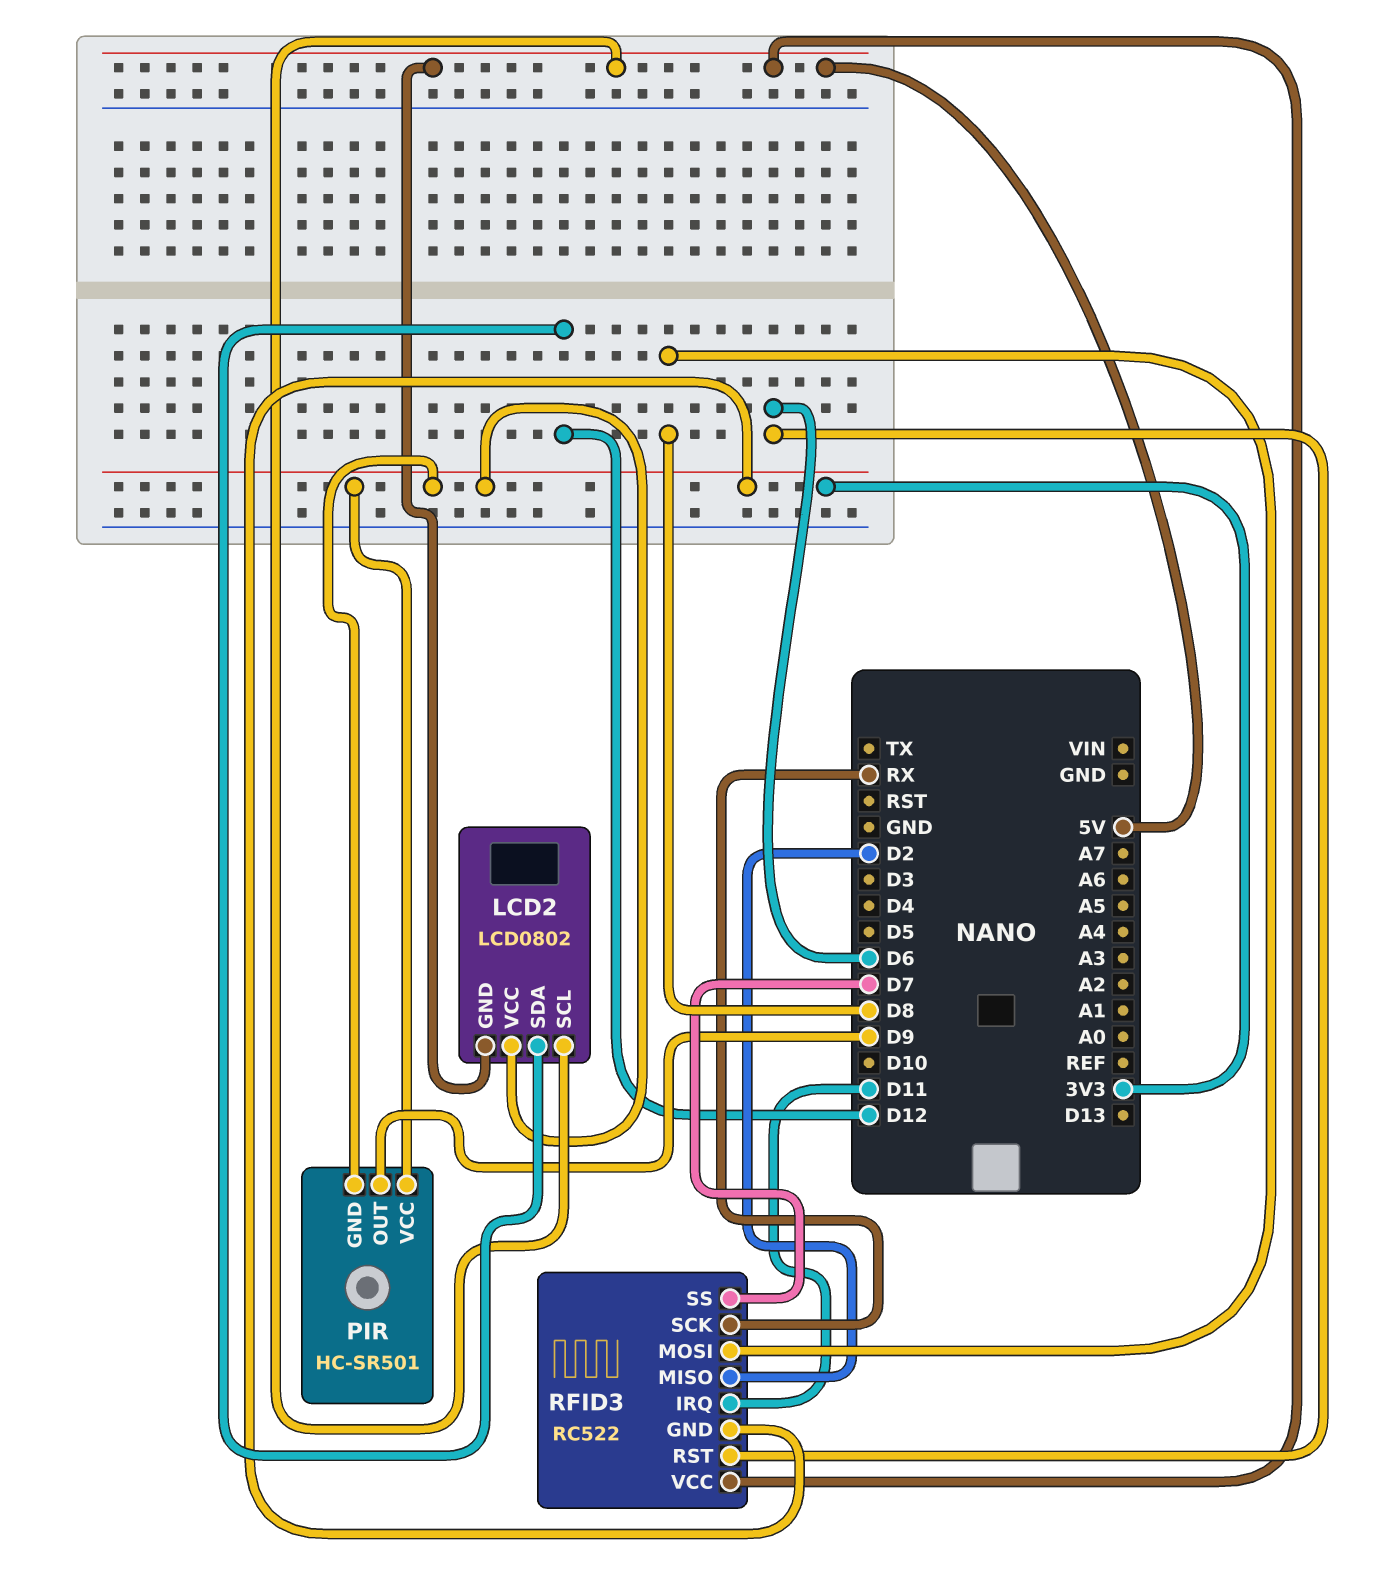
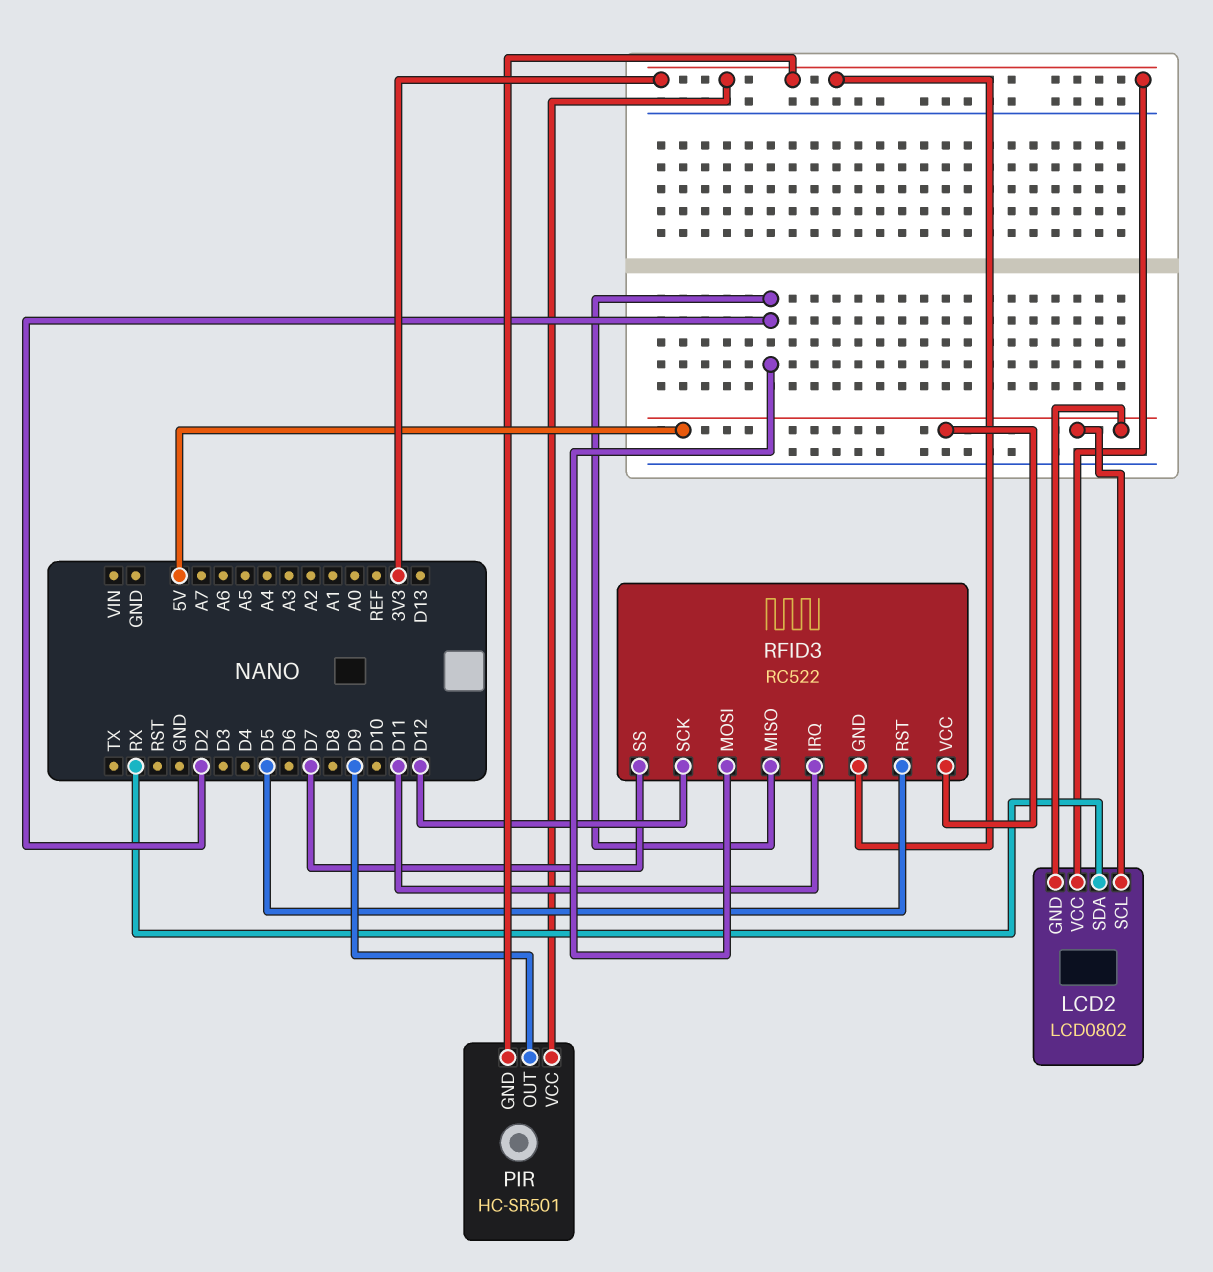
LCD2 pin SDA: D12 -> RX
RFID3 pin MOSI: D8 -> D2
RFID3 pin RST: D6 -> D5
RFID3 pin SCK: RX -> D12

